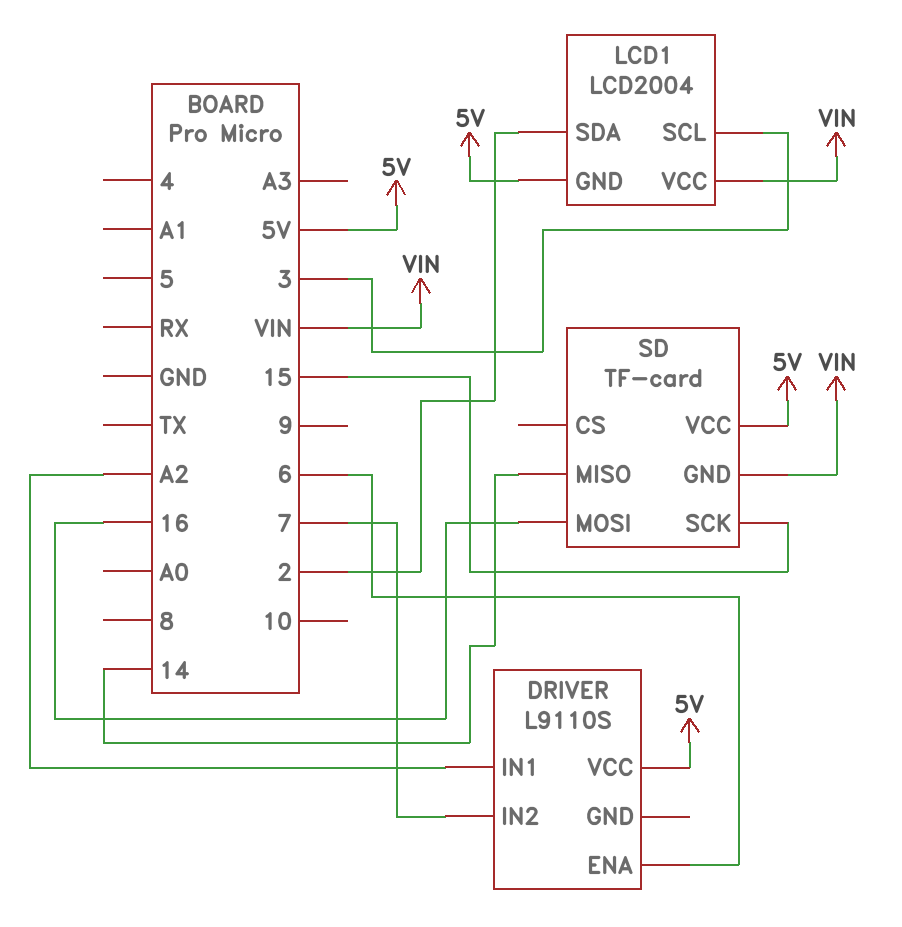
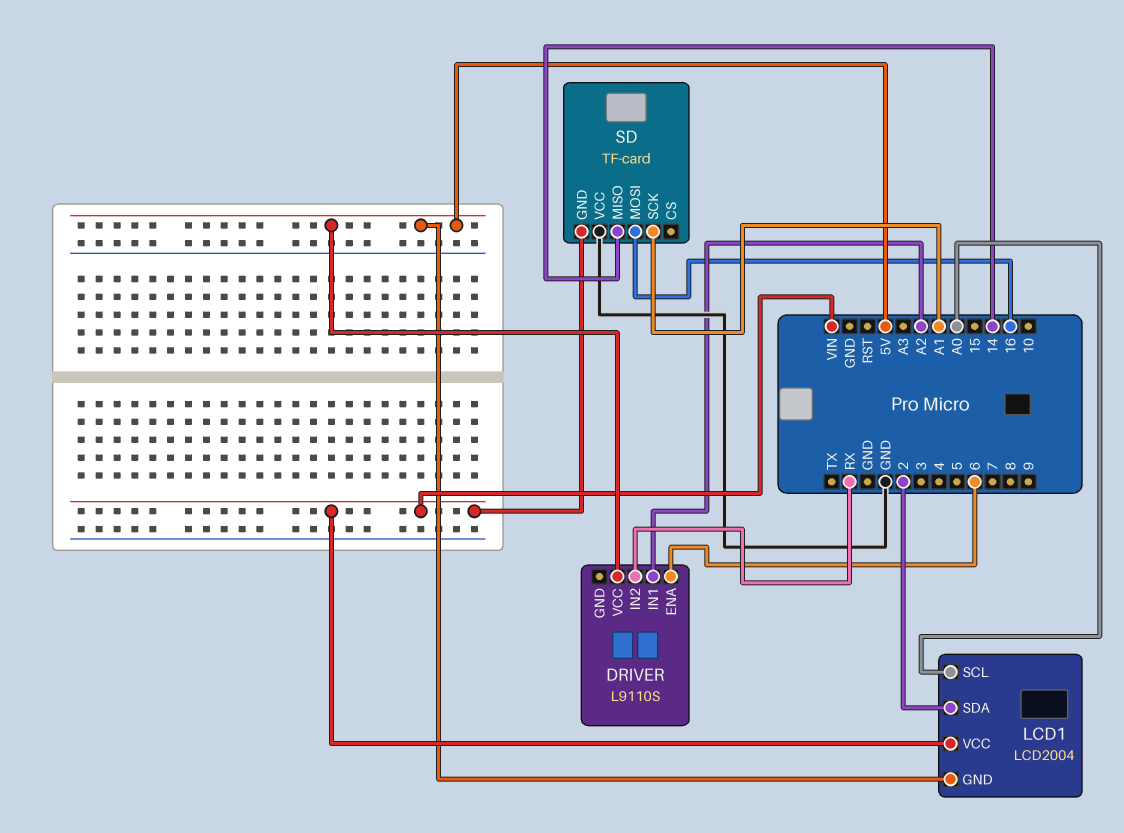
DRIVER pin IN2: 7 -> RX
LCD1 pin SCL: 3 -> A0
SD pin SCK: 15 -> A1
SD pin VCC: 5V -> GND

